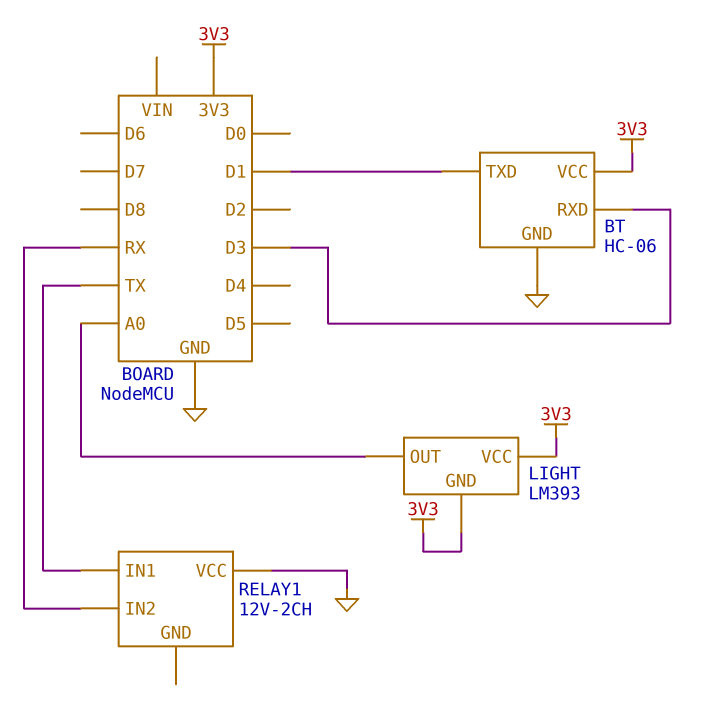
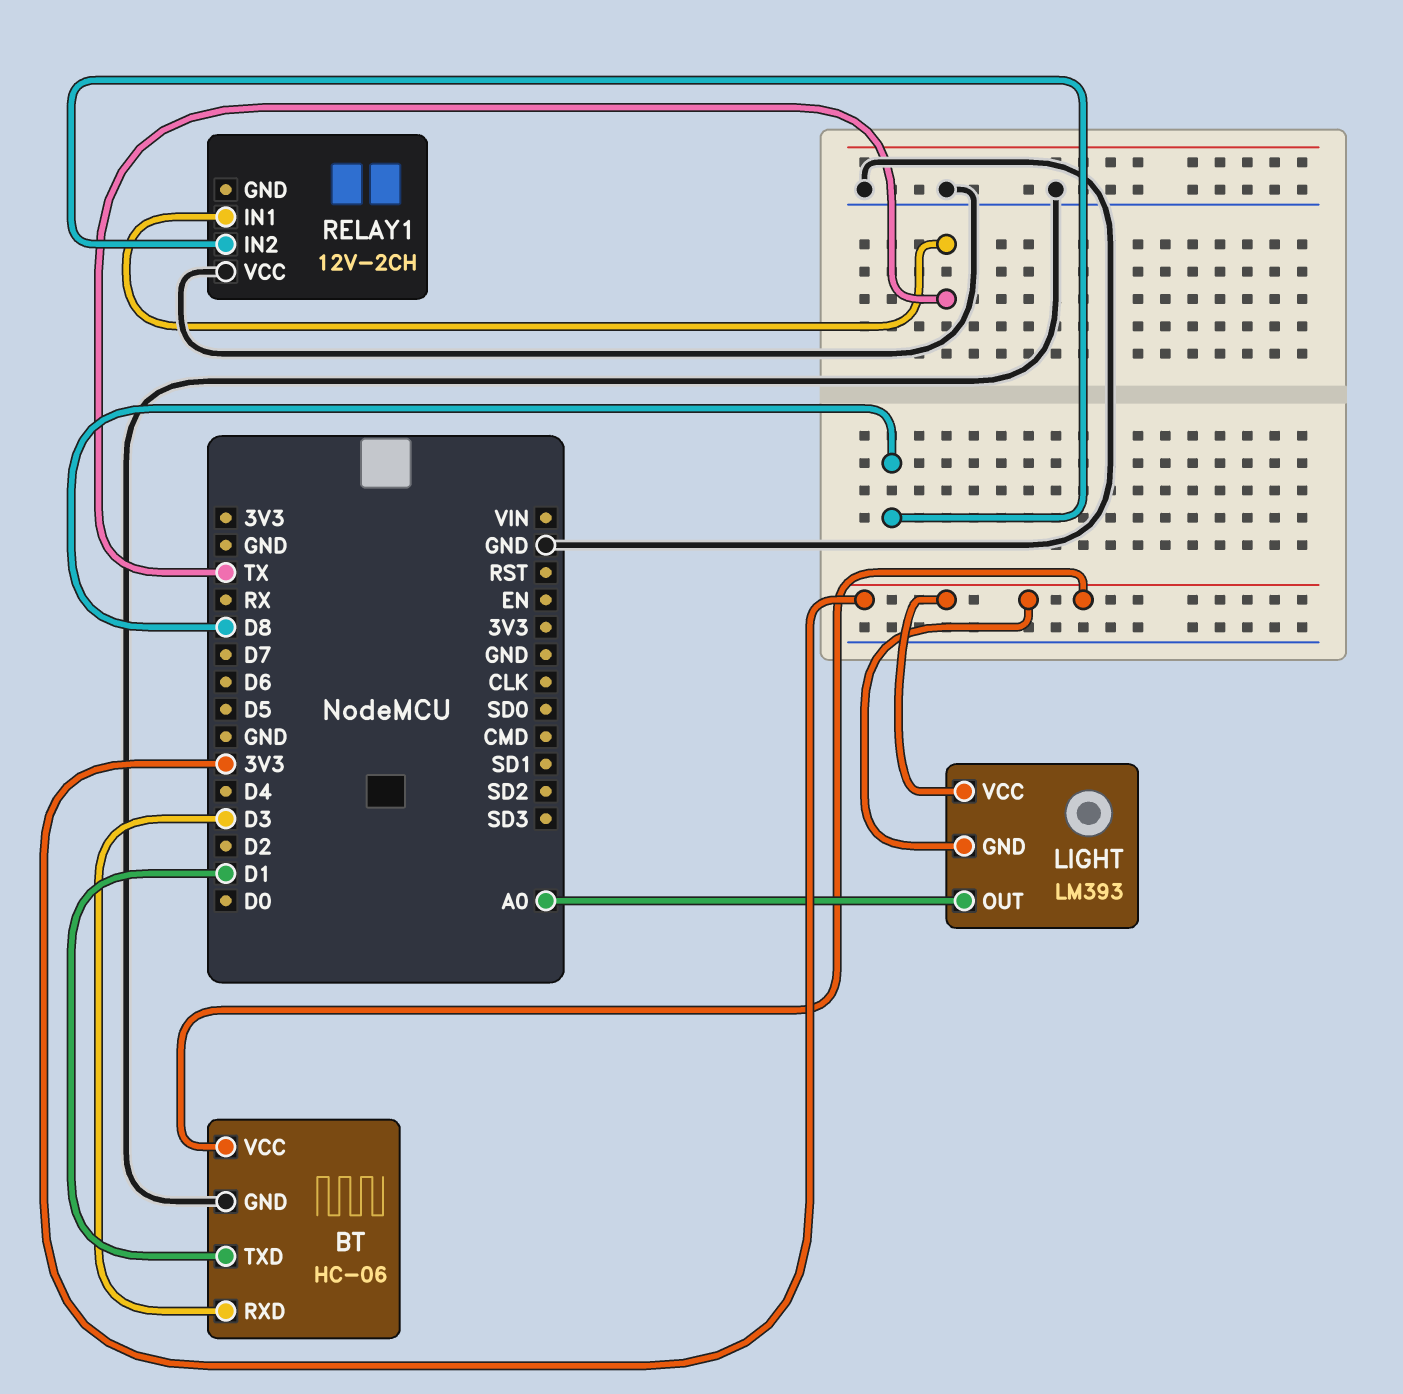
RELAY1 pin IN2: RX -> D8

